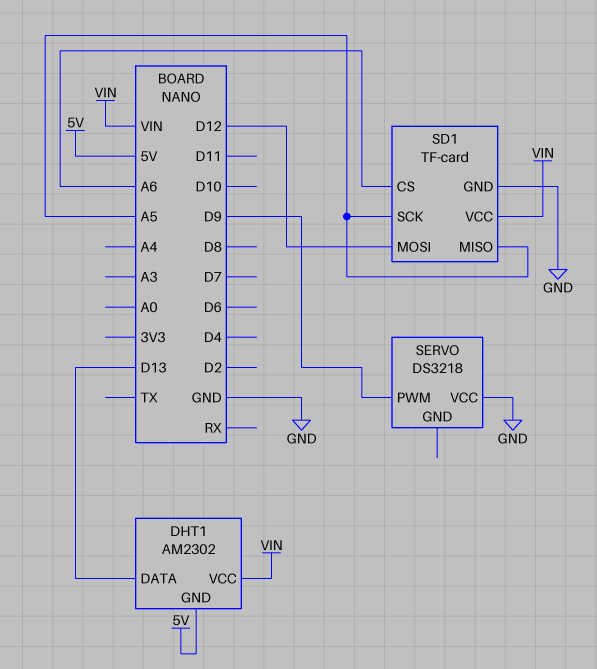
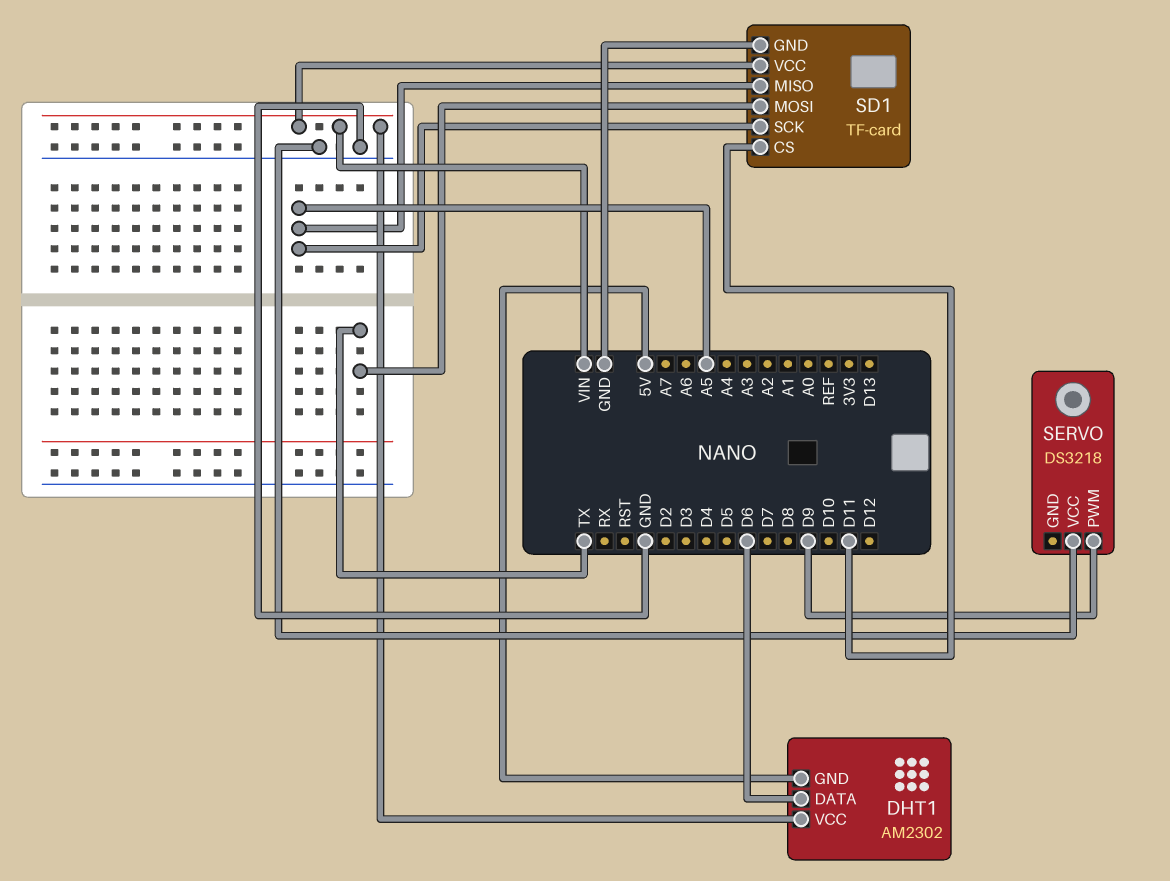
DHT1 pin DATA: D13 -> D6
SD1 pin CS: A6 -> D11
SD1 pin MOSI: D12 -> TX

